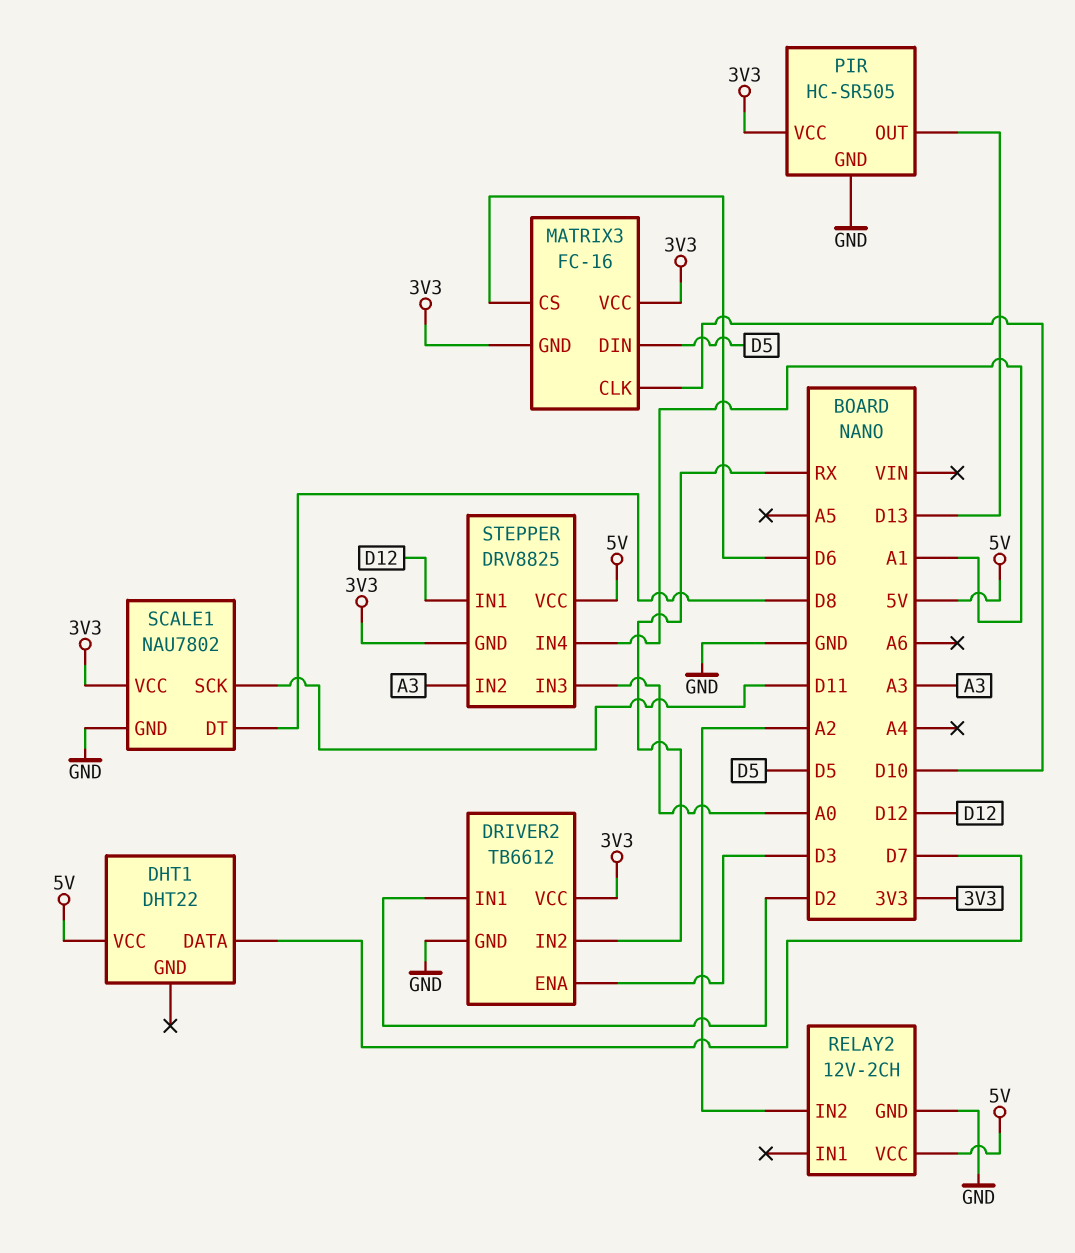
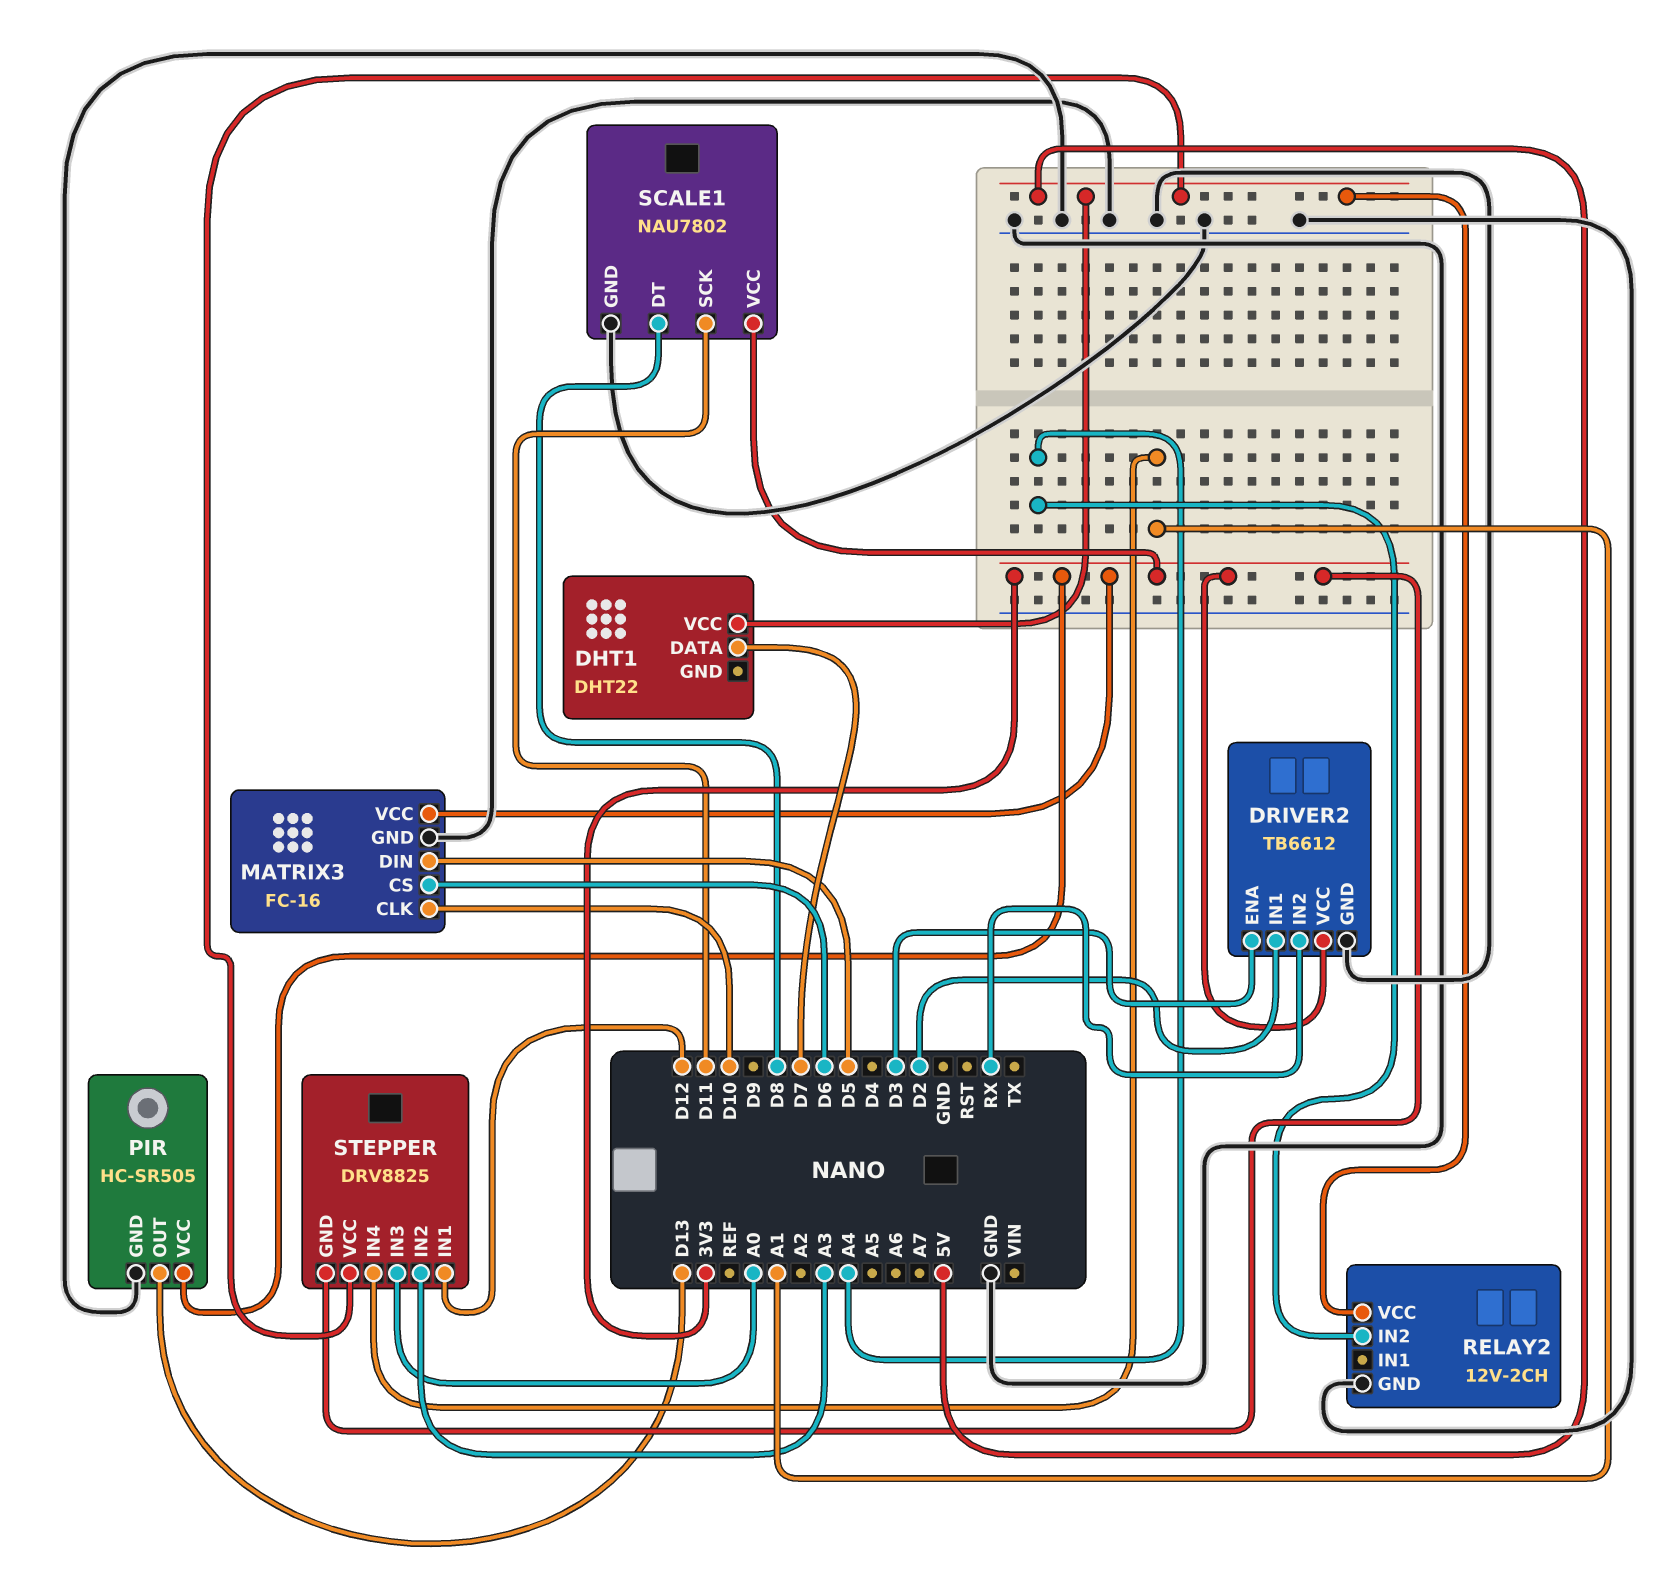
MATRIX3 pin GND: 3V3 -> GND
RELAY2 pin IN2: A2 -> A4

